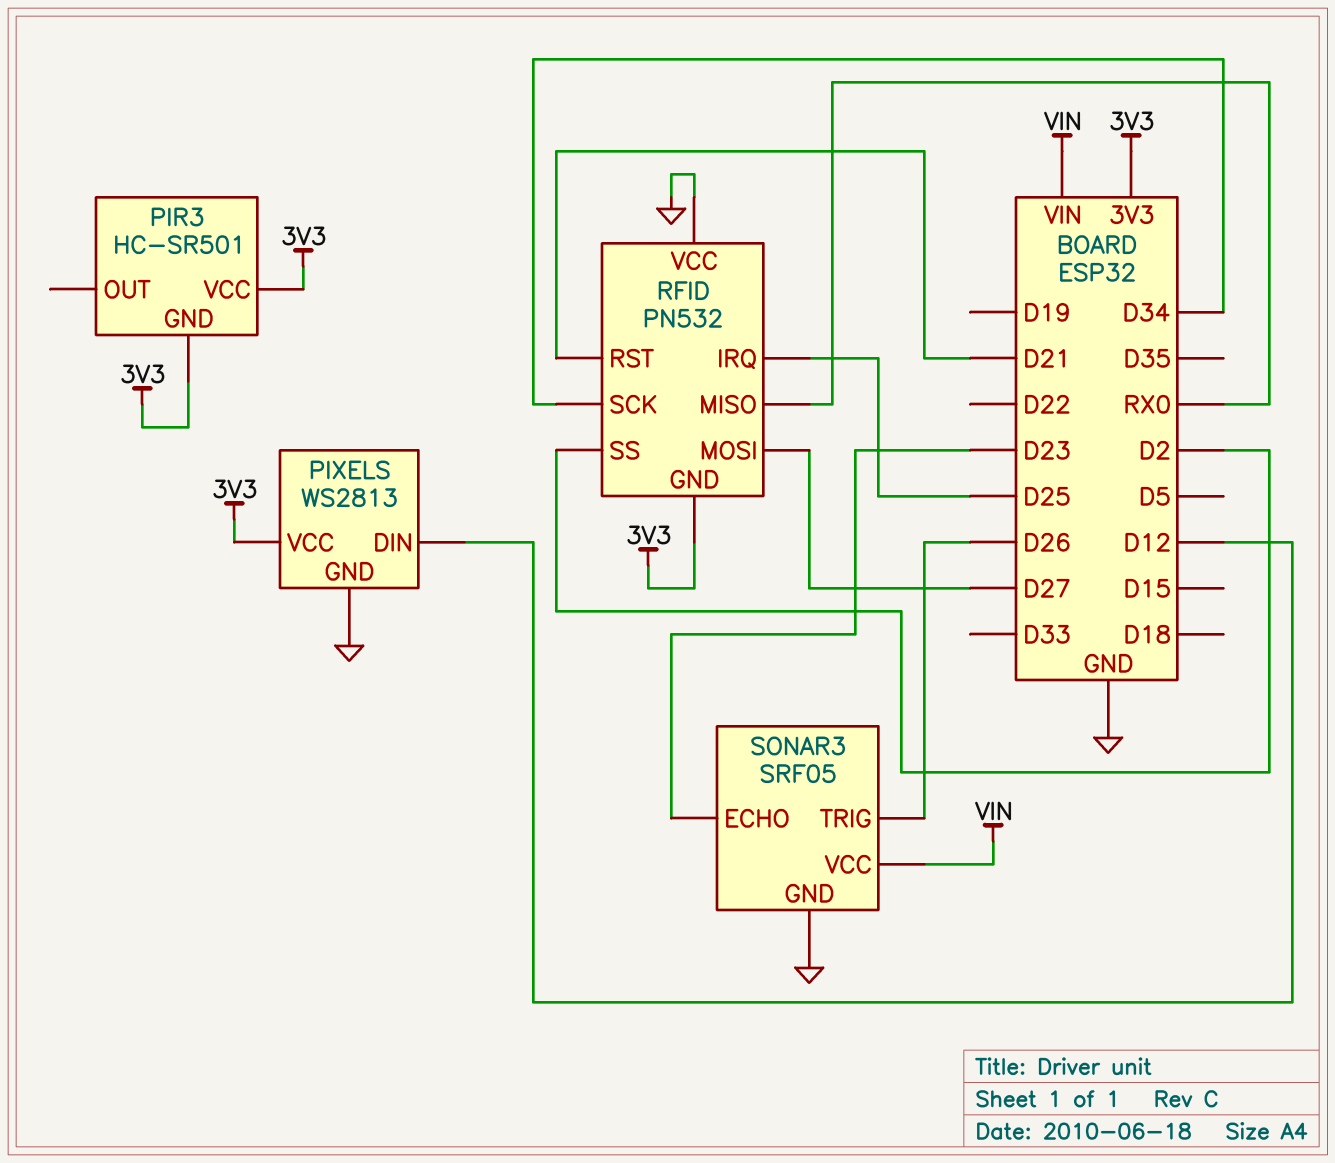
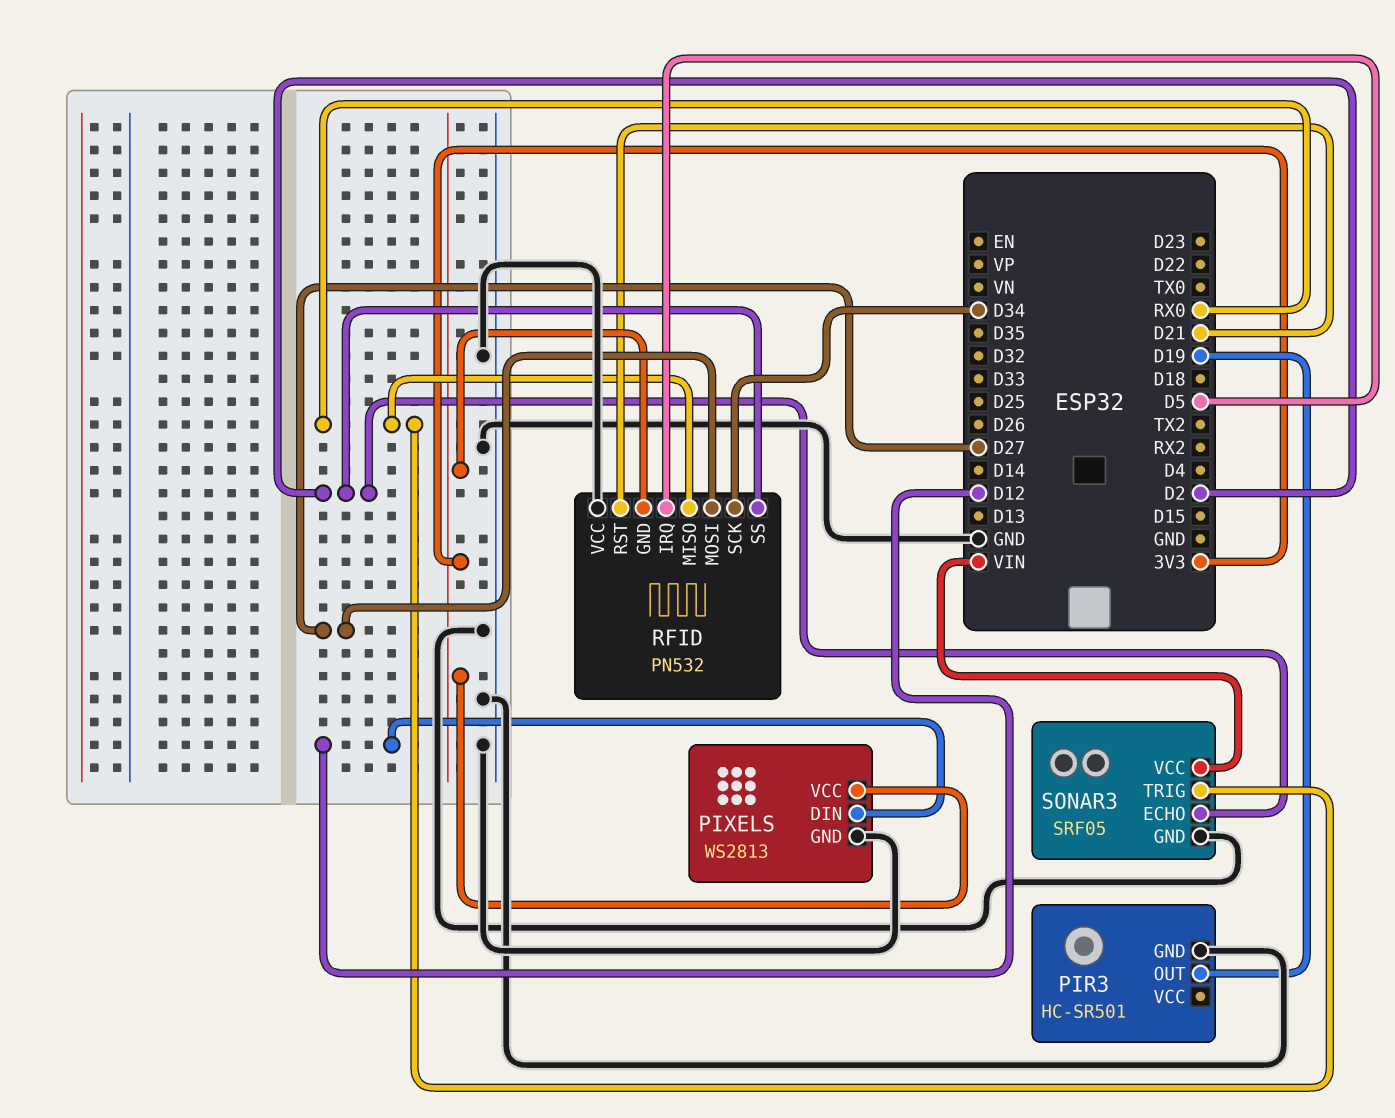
PIR3 pin GND: 3V3 -> GND
PIR3 pin OUT: none -> D19
PIR3 pin VCC: 3V3 -> none
RFID pin IRQ: D25 -> D5
SONAR3 pin ECHO: D23 -> D2
SONAR3 pin TRIG: D26 -> RX0

